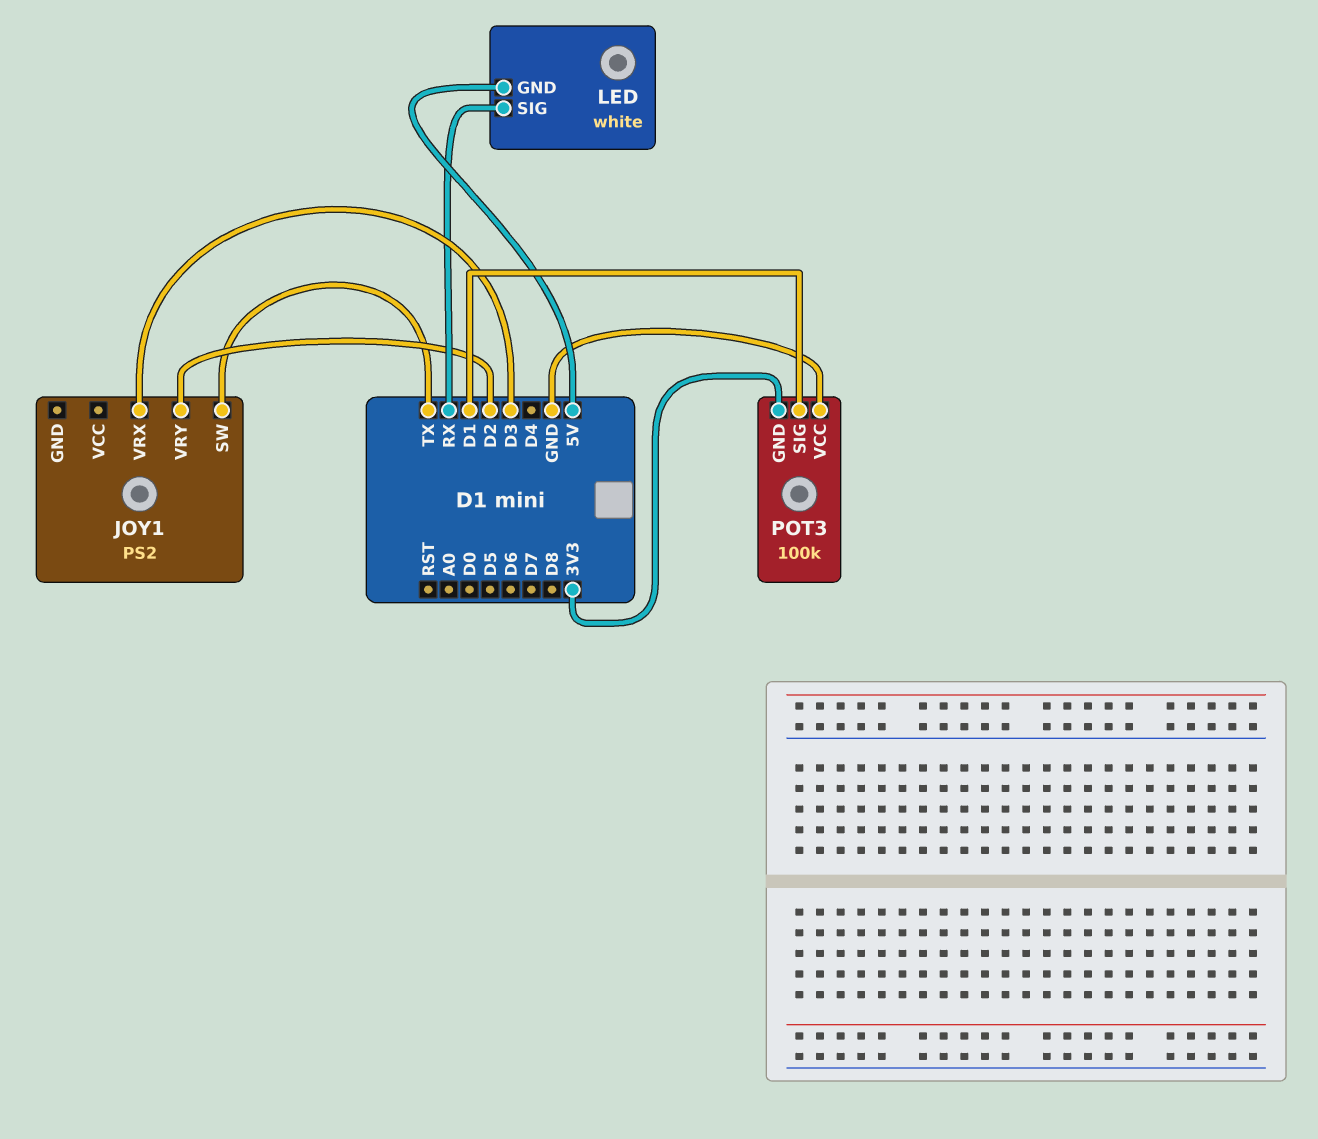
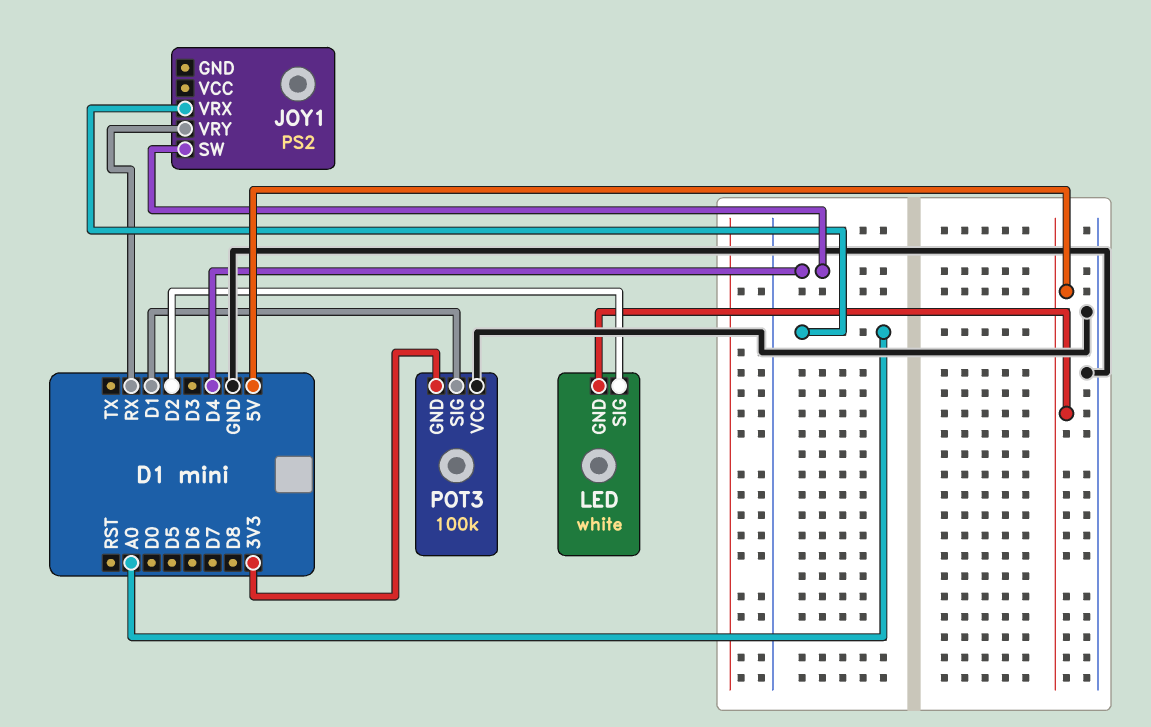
JOY1 pin SW: TX -> D4
JOY1 pin VRX: D3 -> A0
JOY1 pin VRY: D2 -> RX
LED pin SIG: RX -> D2

